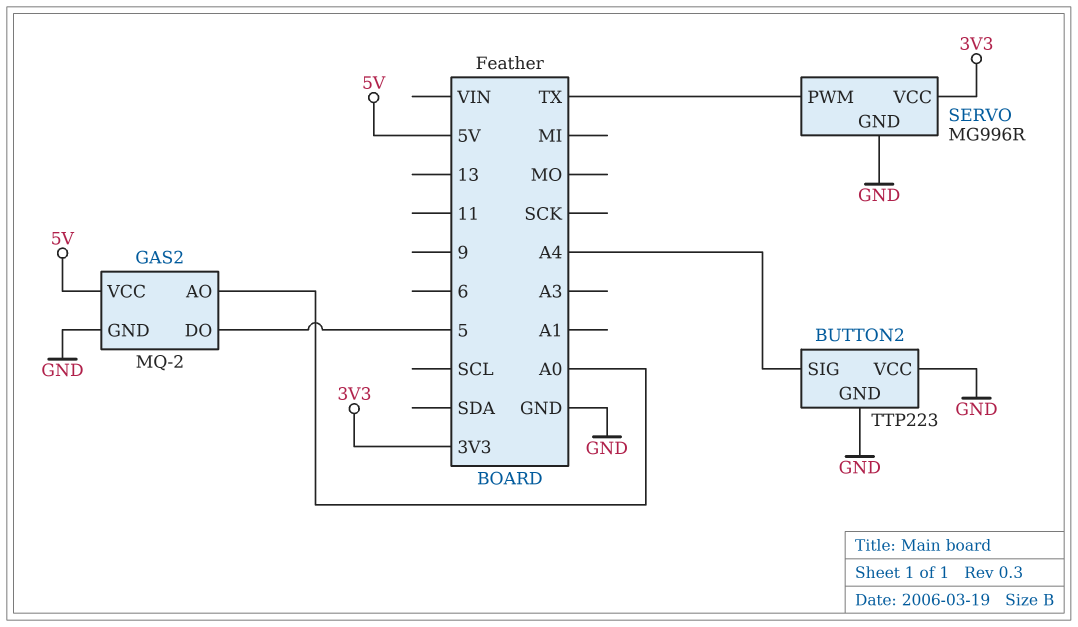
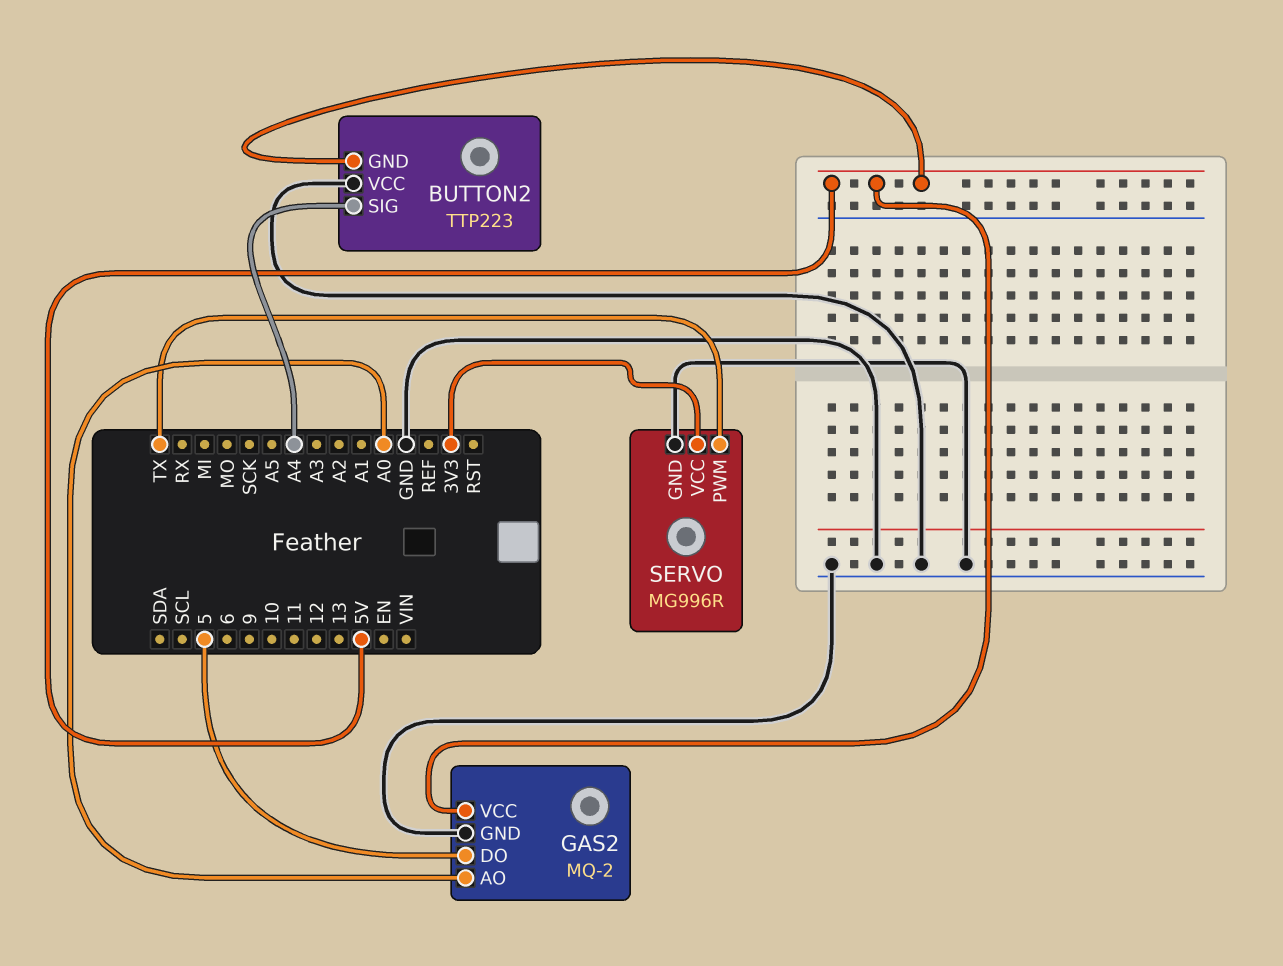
BUTTON2 pin GND: GND -> 5V

